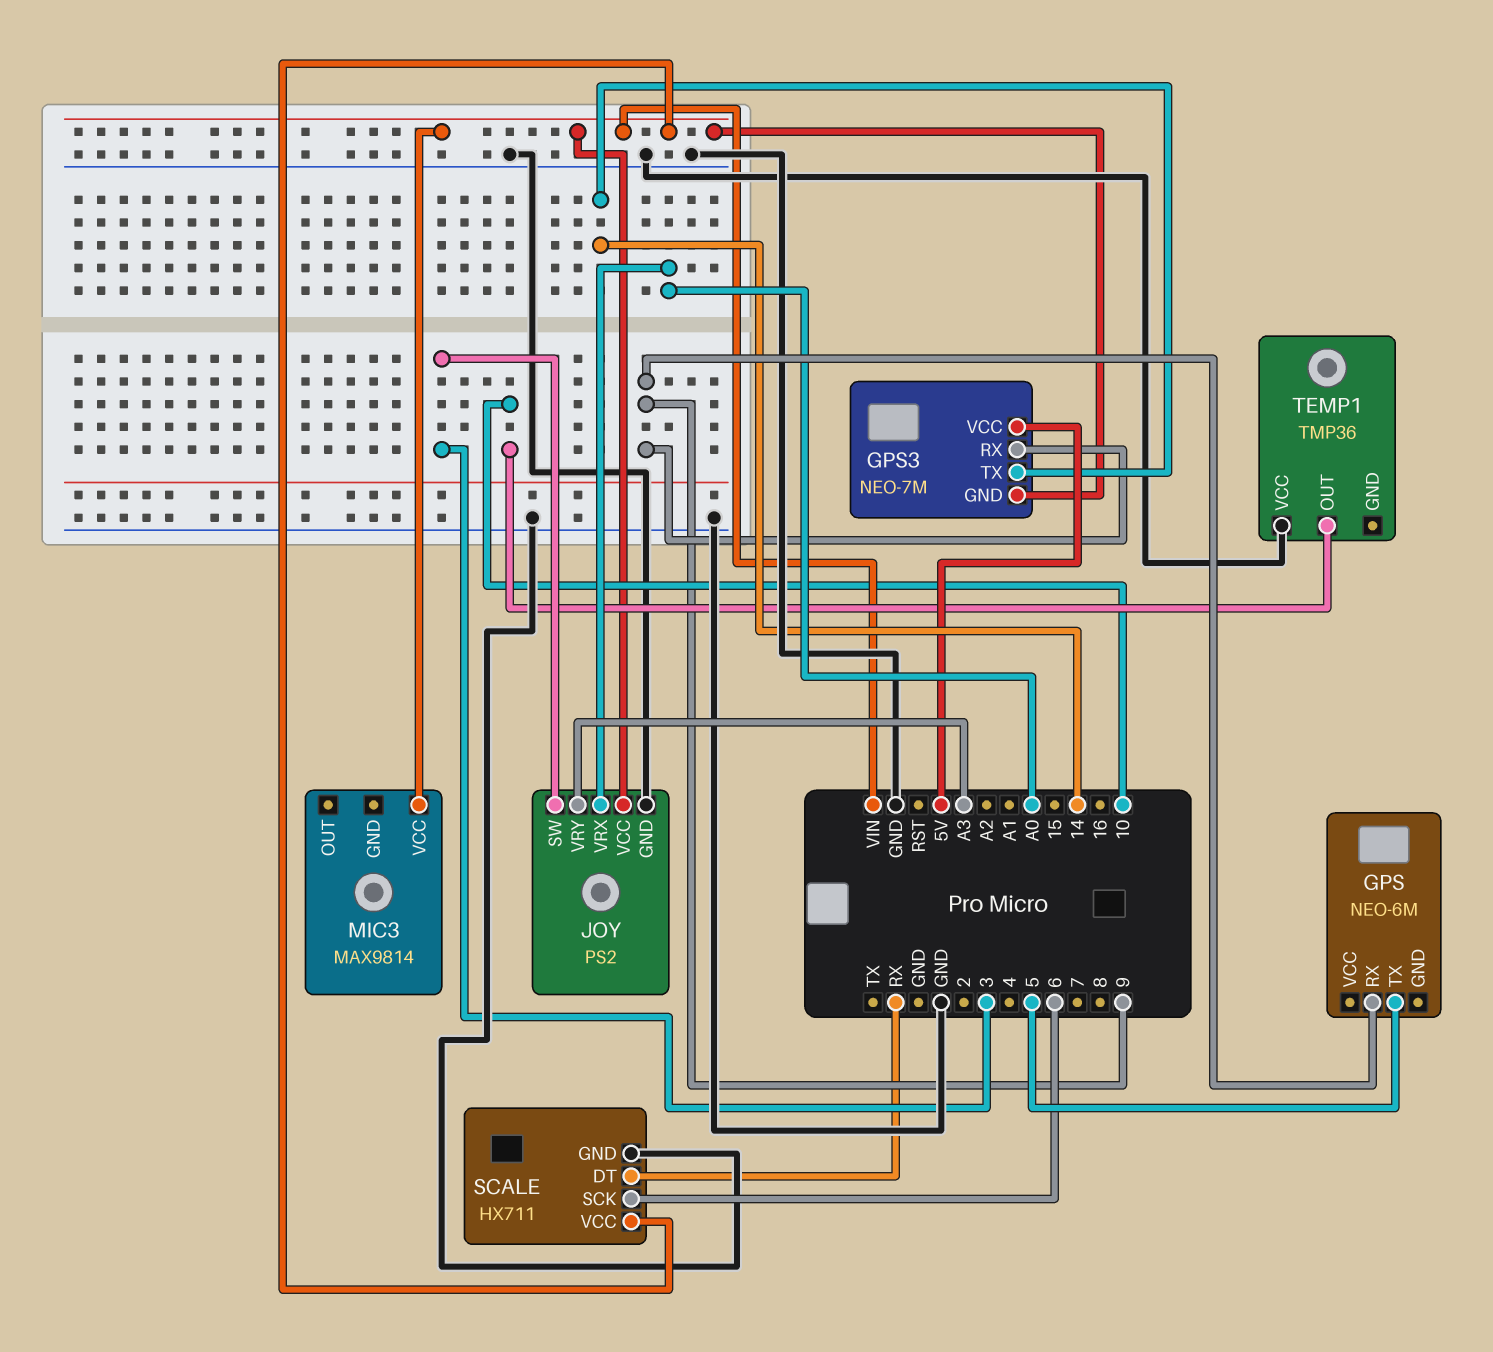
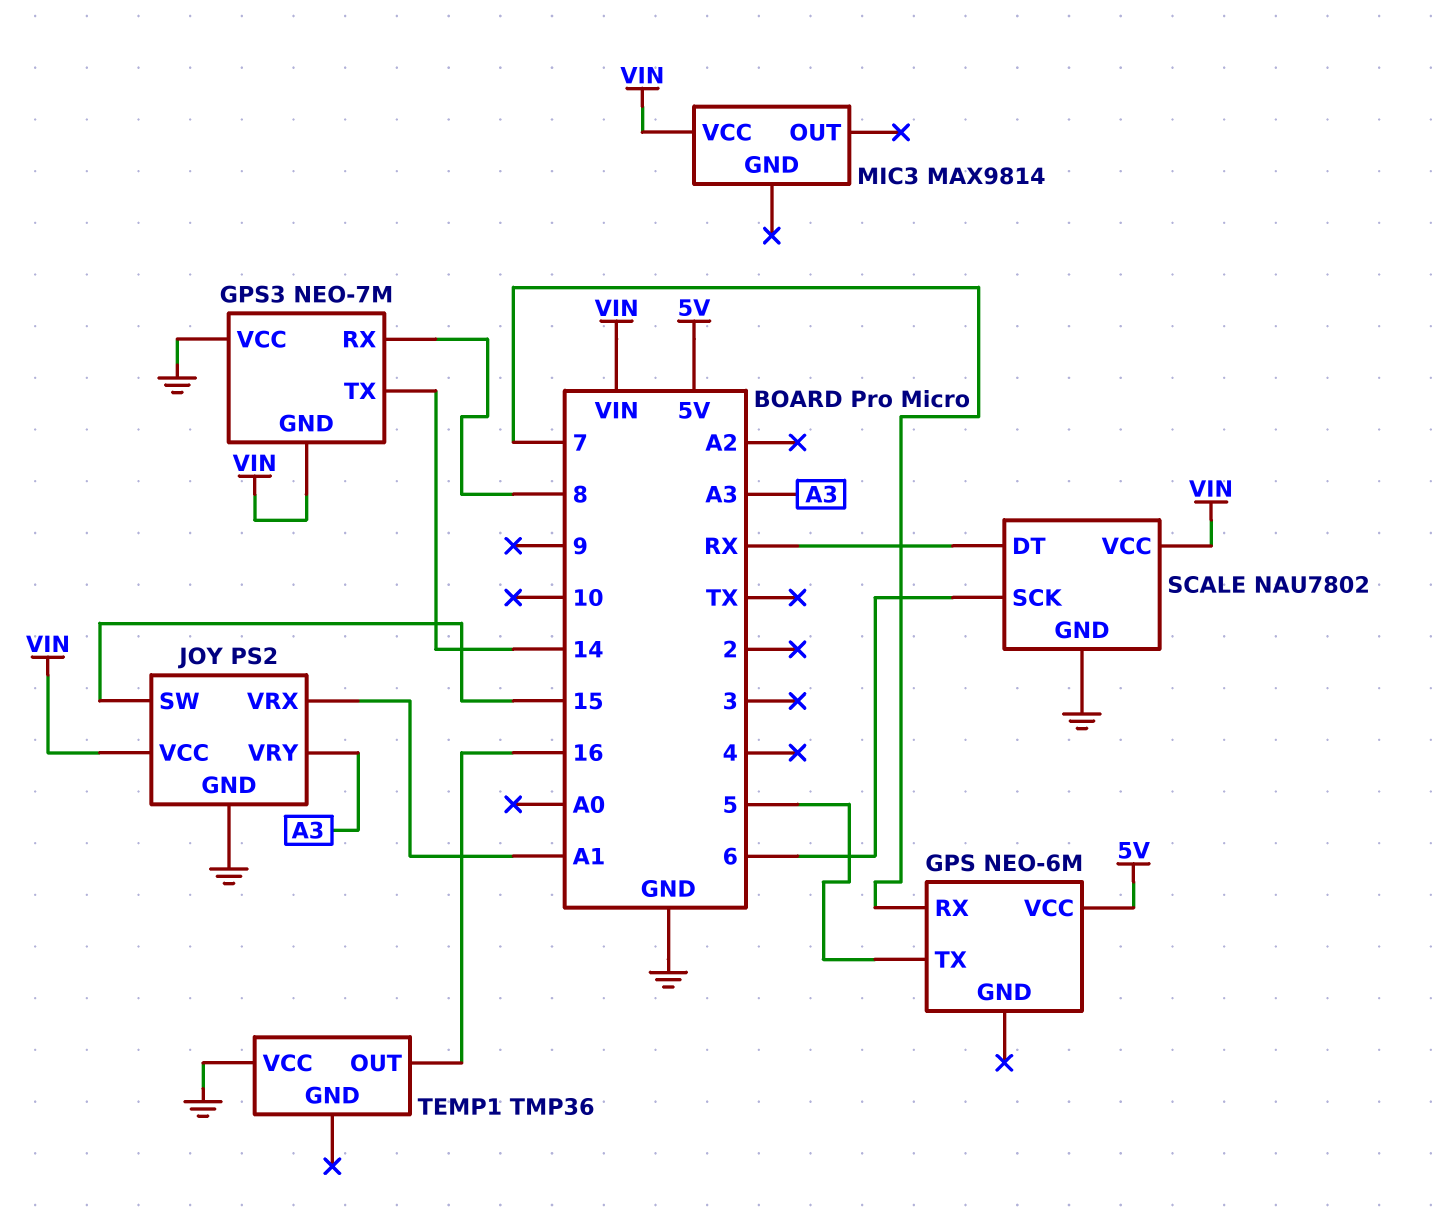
GPS pin RX: 9 -> 7
GPS pin VCC: none -> 5V
GPS3 pin RX: 9 -> 8
GPS3 pin VCC: 5V -> GND
JOY pin SW: 3 -> 15
JOY pin VRX: A0 -> A1
SCALE: HX711 -> NAU7802
TEMP1 pin OUT: 10 -> 16

